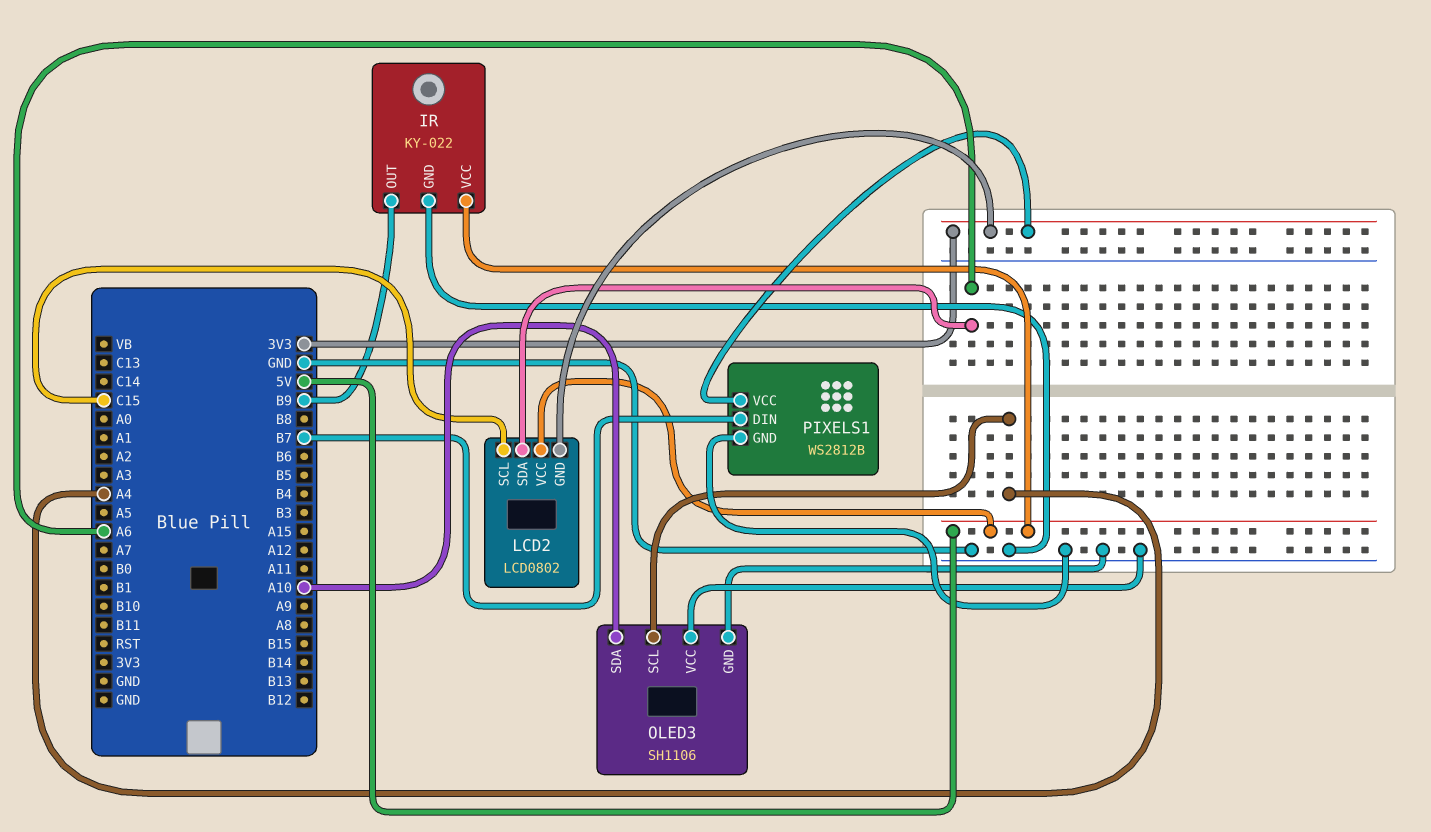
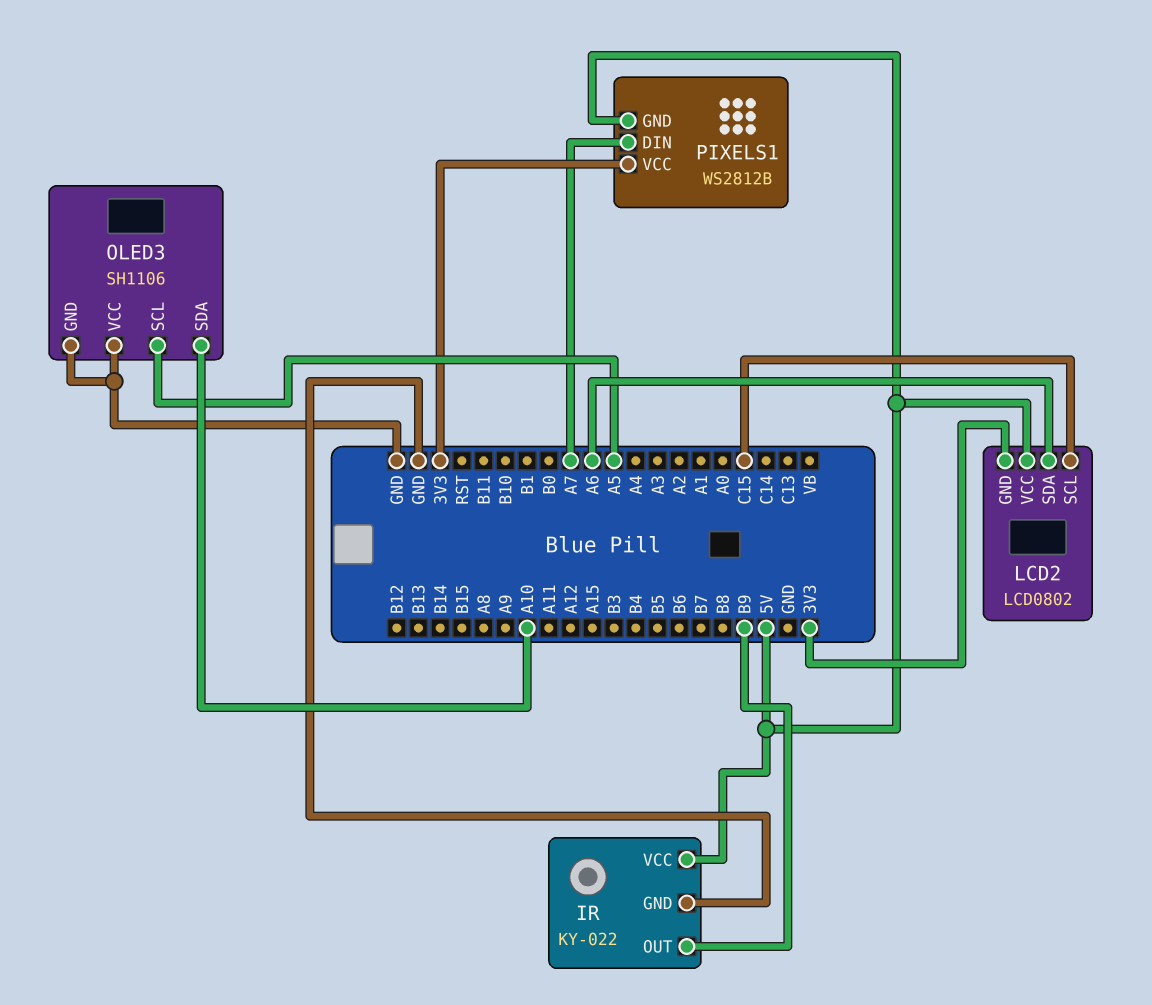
OLED3 pin SCL: A4 -> A5
PIXELS1 pin DIN: B7 -> A7
PIXELS1 pin GND: GND -> 5V

